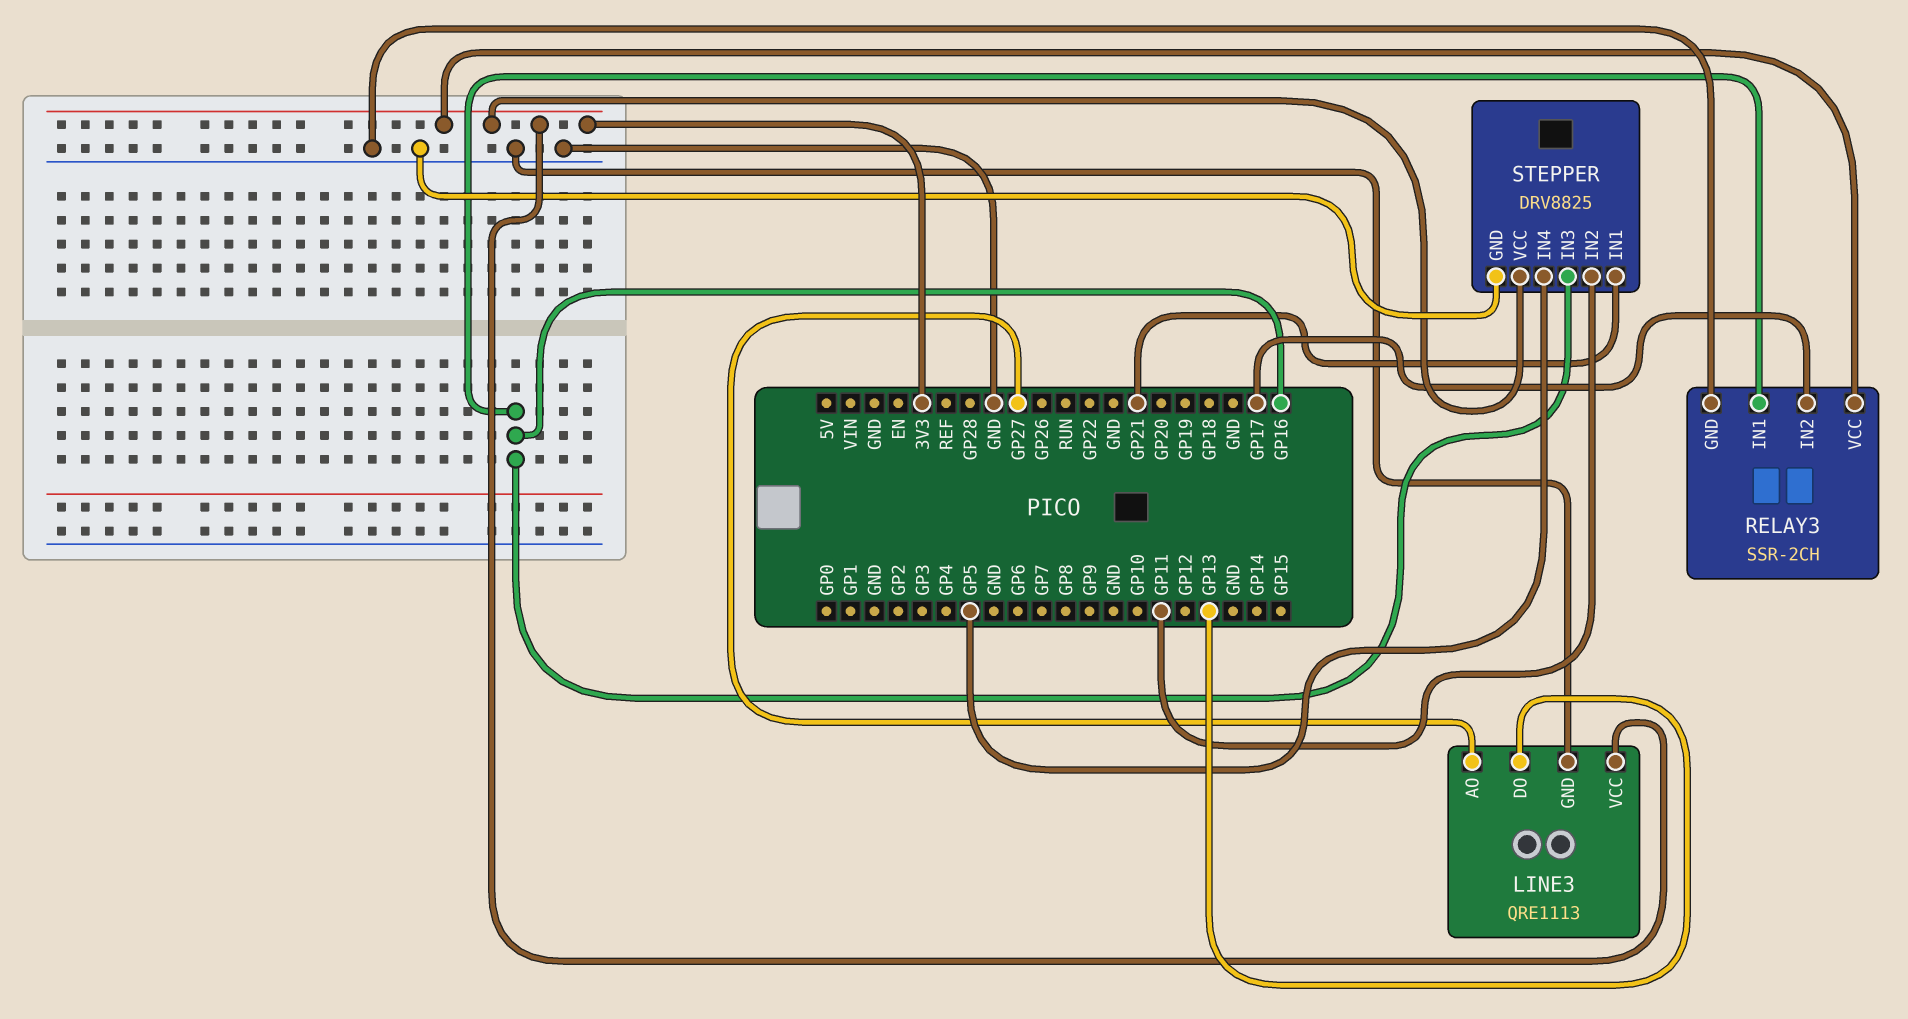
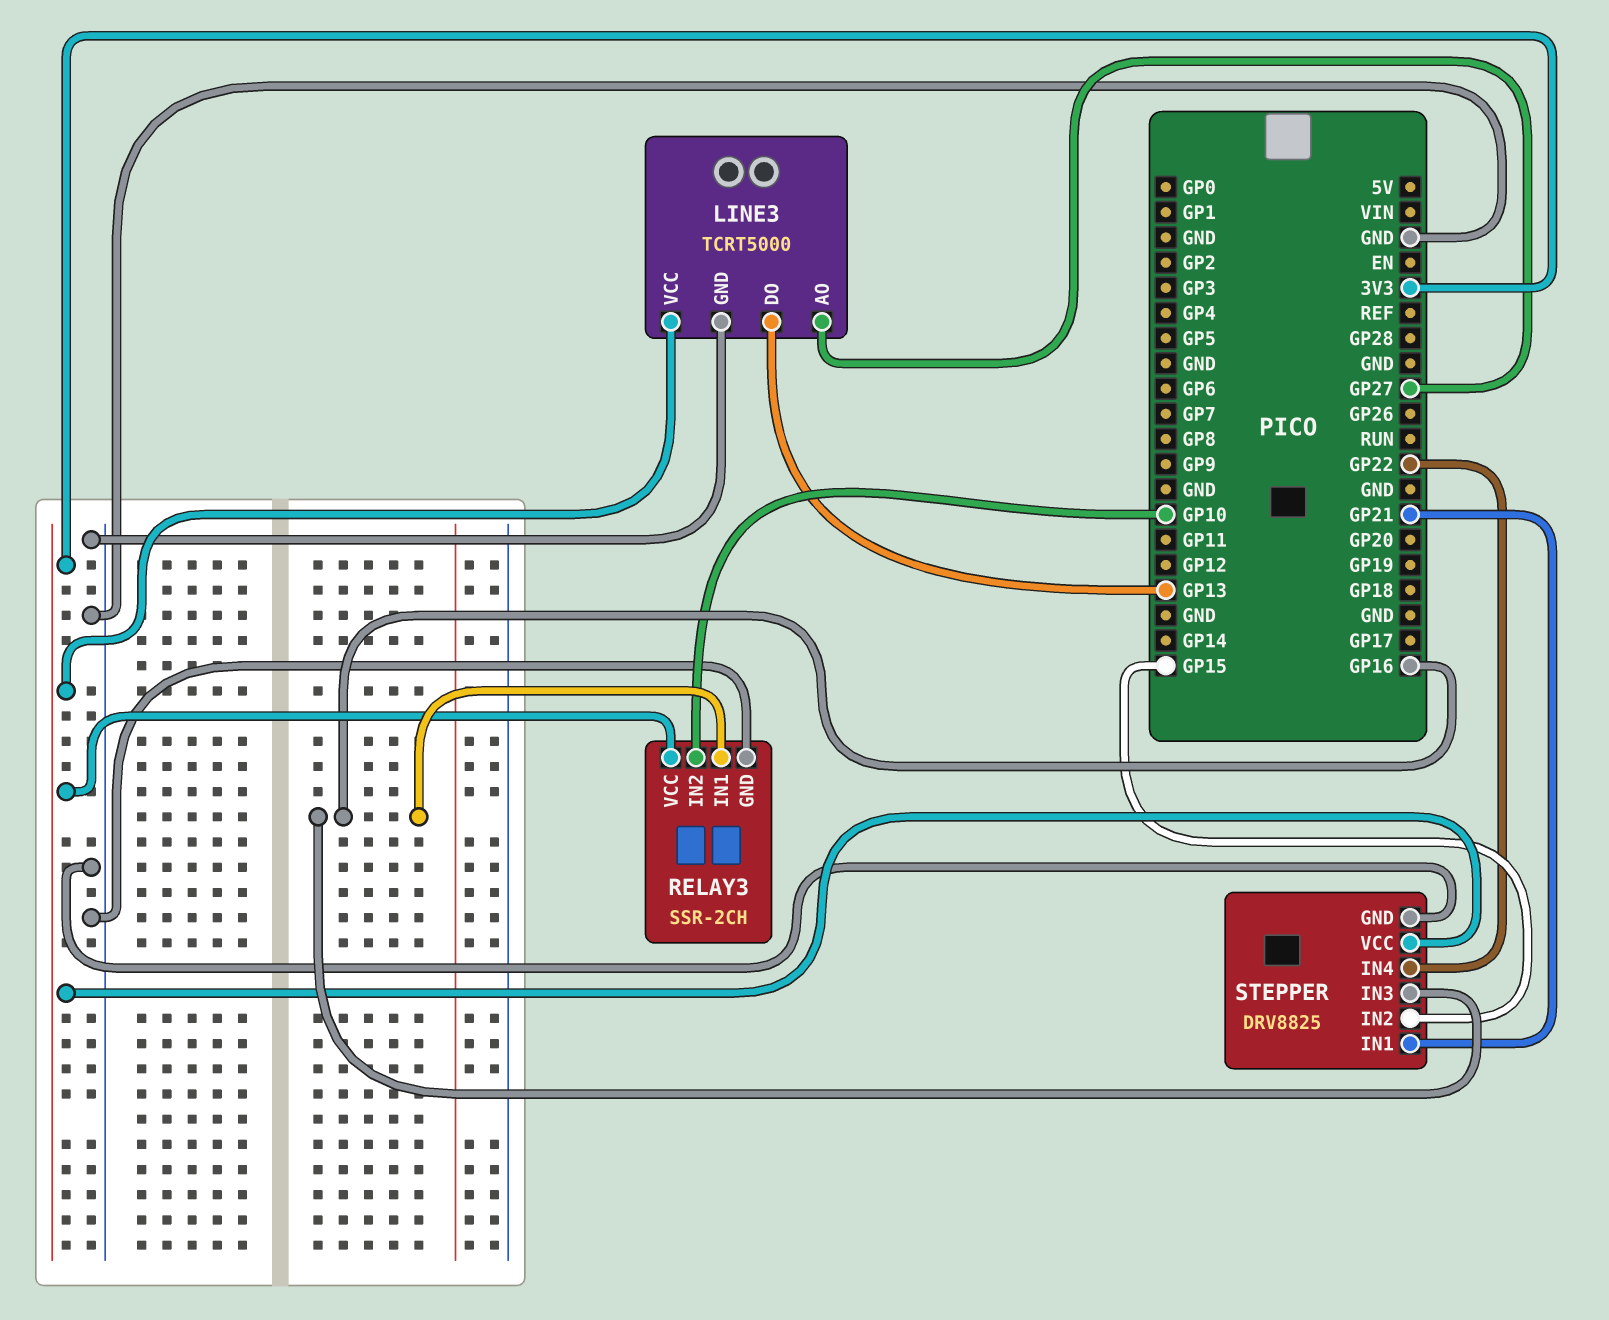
LINE3: QRE1113 -> TCRT5000
RELAY3 pin IN2: GP17 -> GP10
STEPPER pin IN2: GP11 -> GP15
STEPPER pin IN4: GP5 -> GP22

